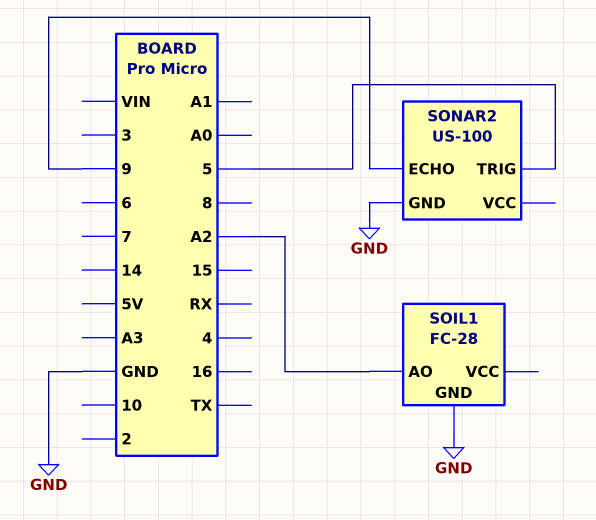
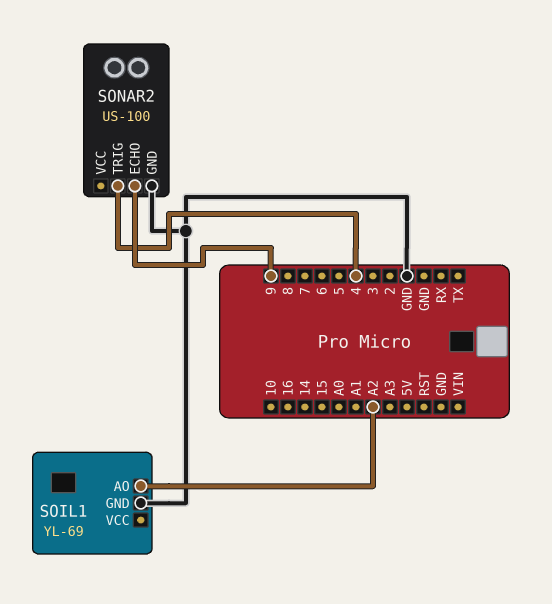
SOIL1: FC-28 -> YL-69
SONAR2 pin TRIG: 5 -> 4

